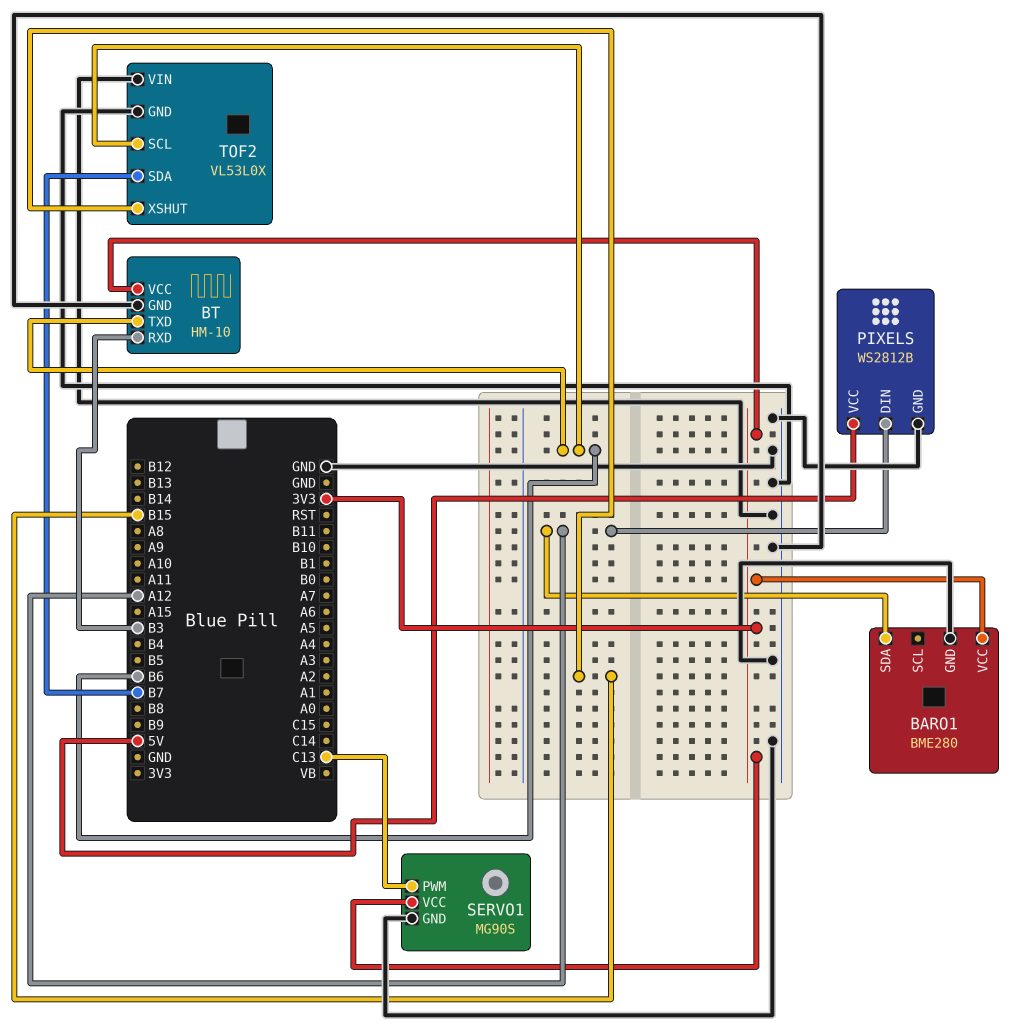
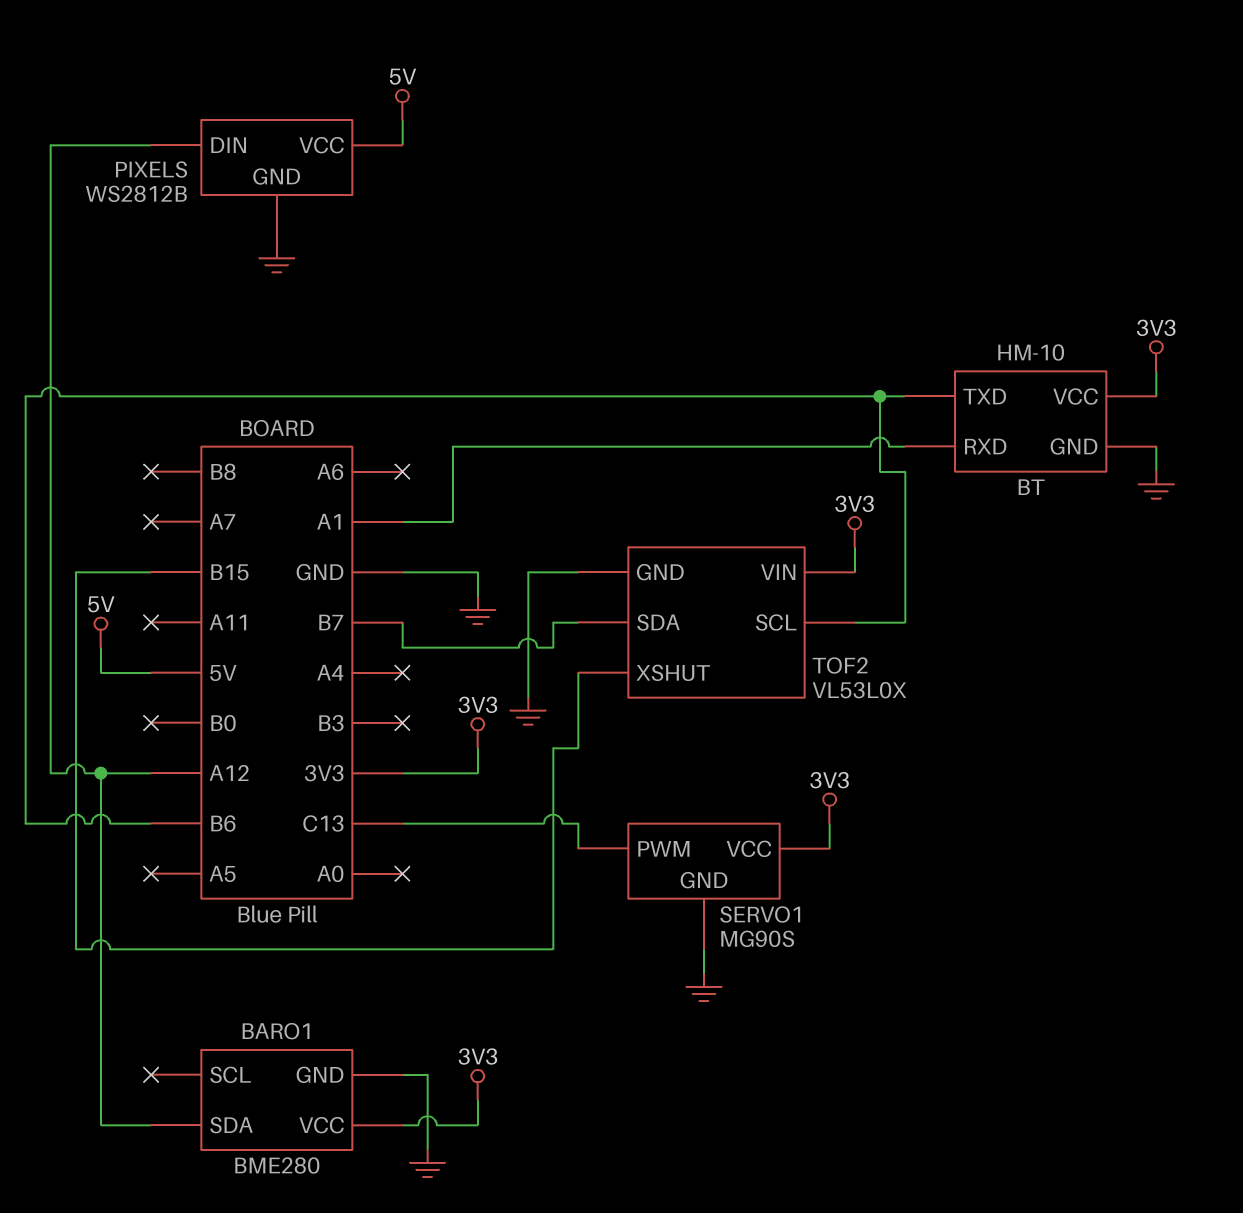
BT pin RXD: B3 -> A1
TOF2 pin VIN: GND -> 3V3

